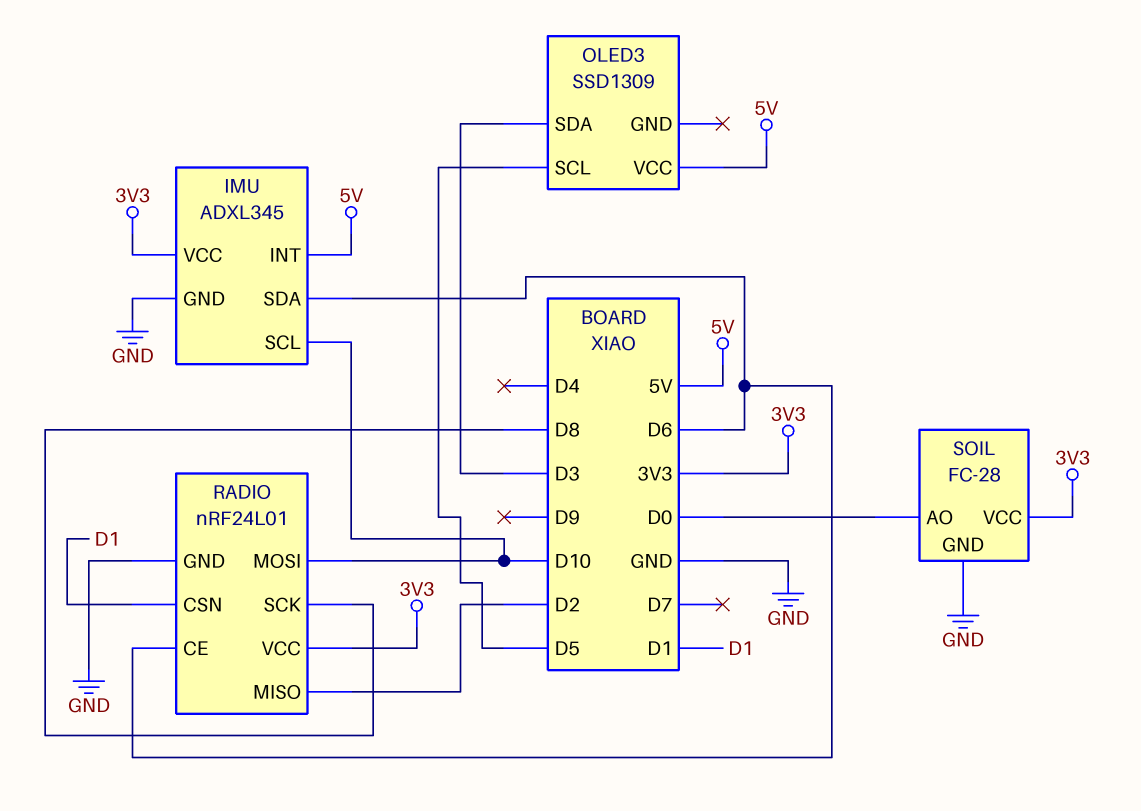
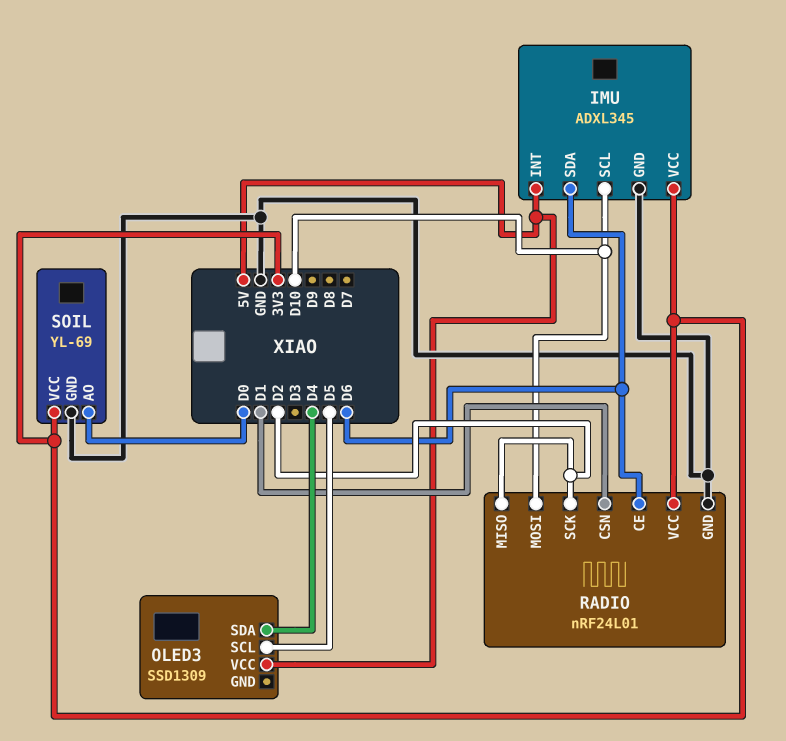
OLED3 pin SDA: D3 -> D4
RADIO pin SCK: D8 -> D2
SOIL: FC-28 -> YL-69

